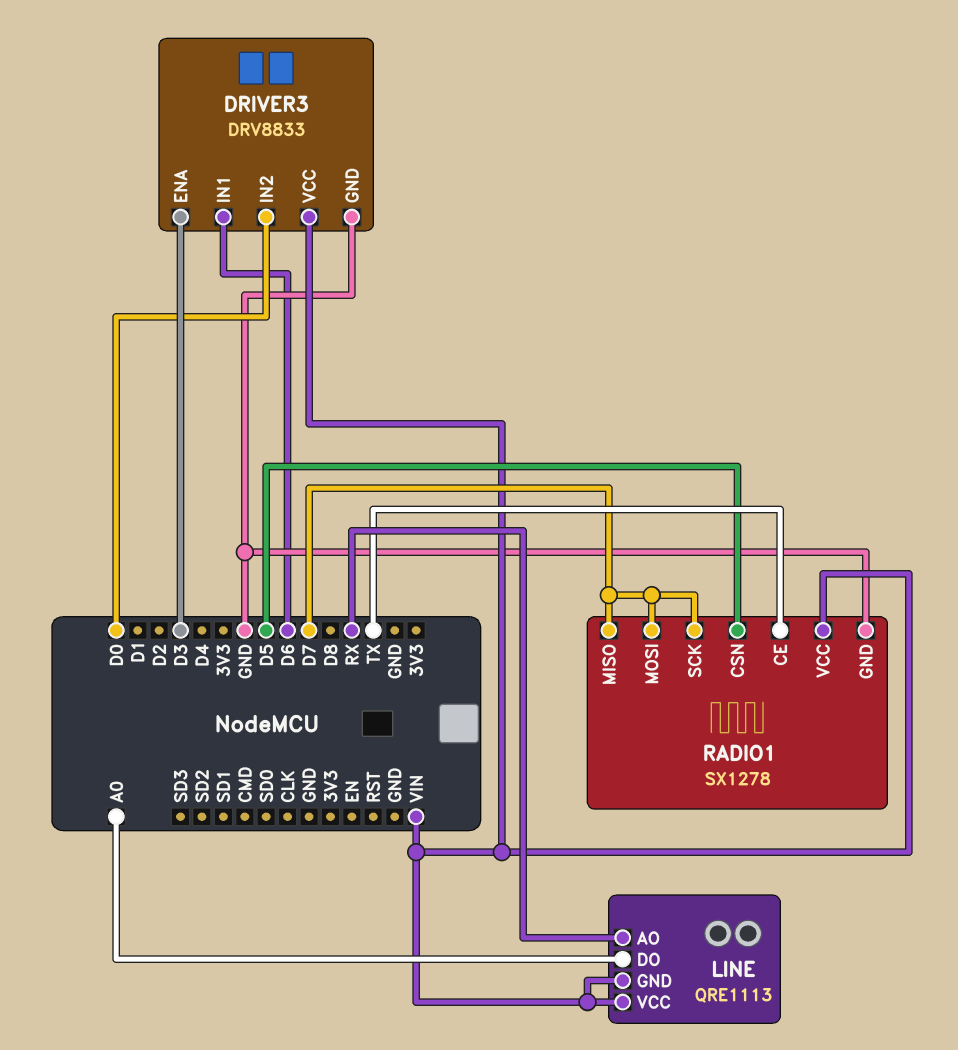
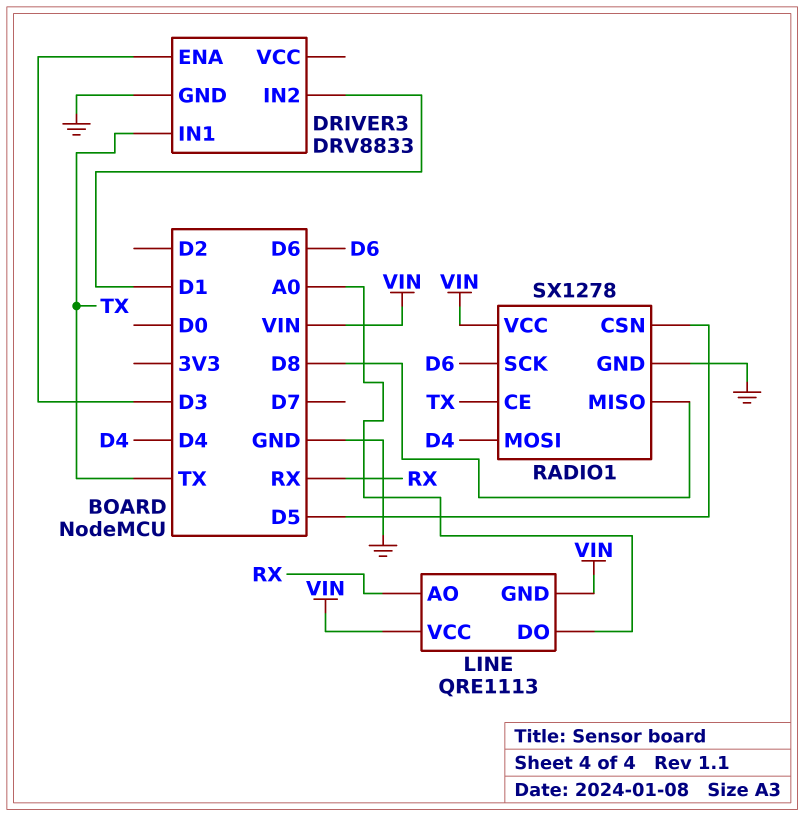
DRIVER3 pin IN1: D6 -> TX
DRIVER3 pin IN2: D0 -> D1
DRIVER3 pin VCC: VIN -> none
RADIO1 pin MISO: D7 -> D8
RADIO1 pin MOSI: D7 -> D4
RADIO1 pin SCK: D7 -> D6

